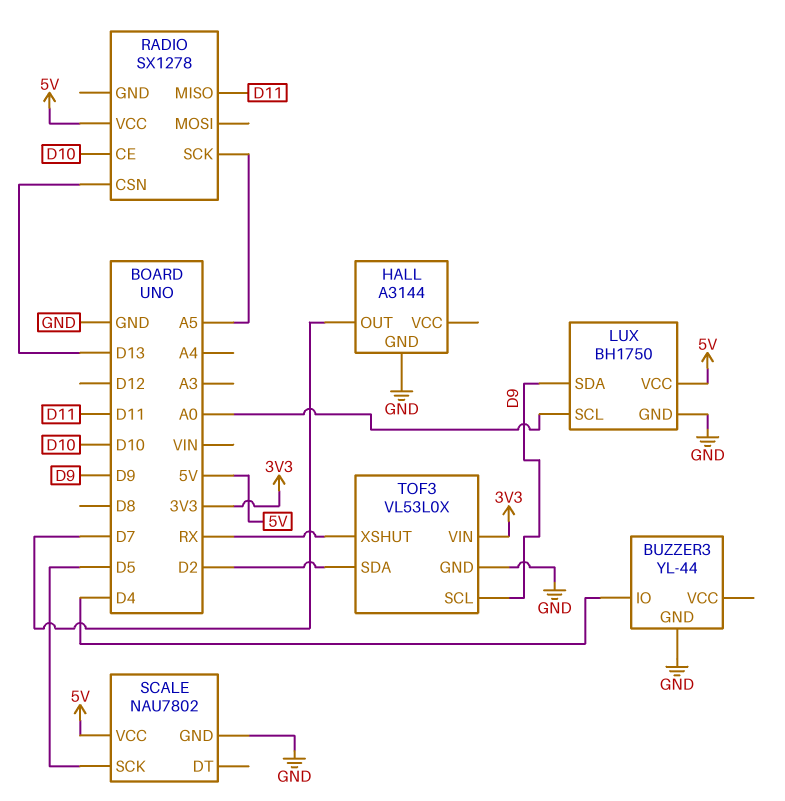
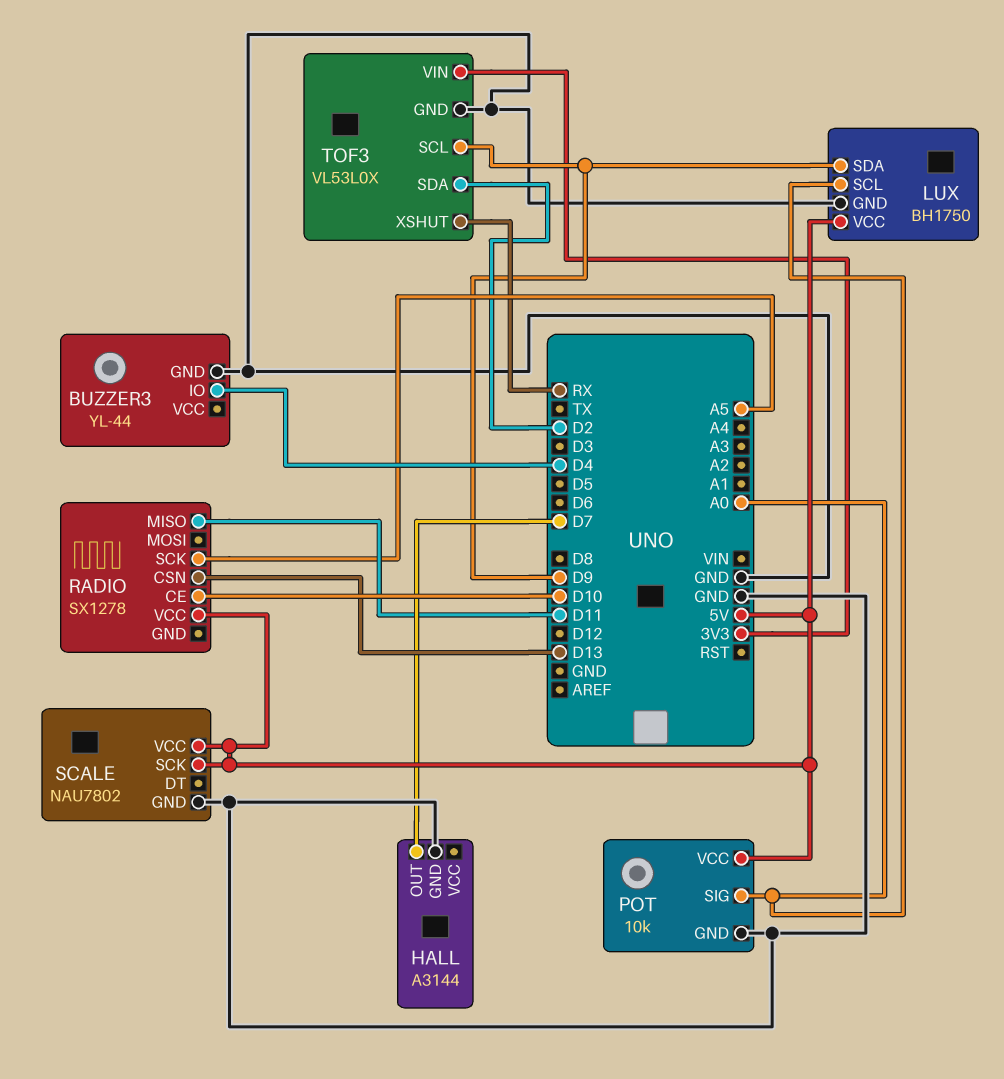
POT: none -> 10k
POT pin GND: none -> GND
POT pin SIG: none -> A0
POT pin VCC: none -> 5V
SCALE pin SCK: D5 -> 5V

